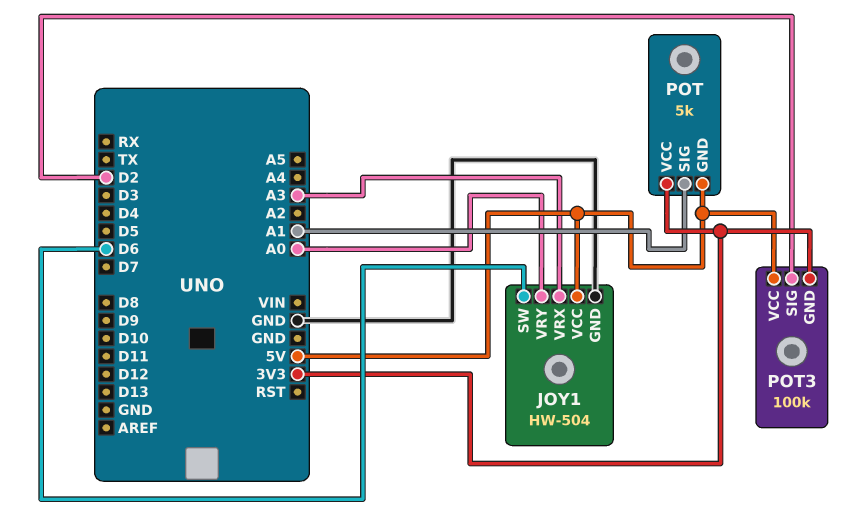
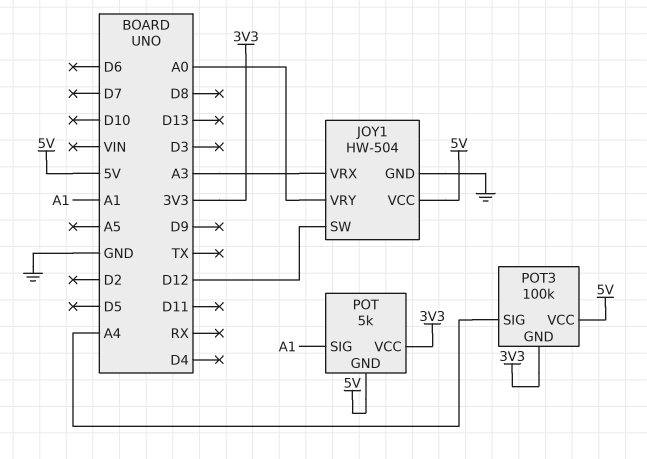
JOY1 pin SW: D6 -> D12
POT3 pin SIG: D2 -> A4

